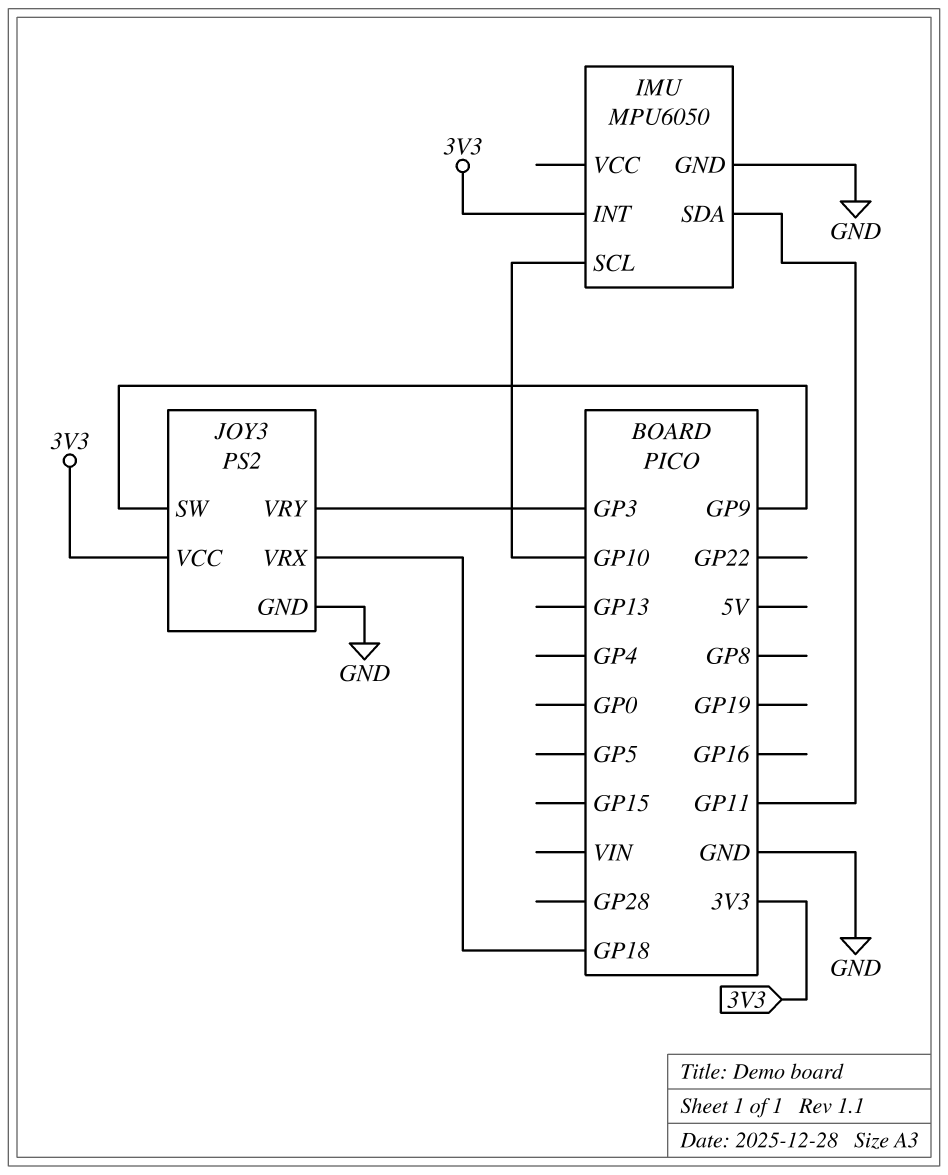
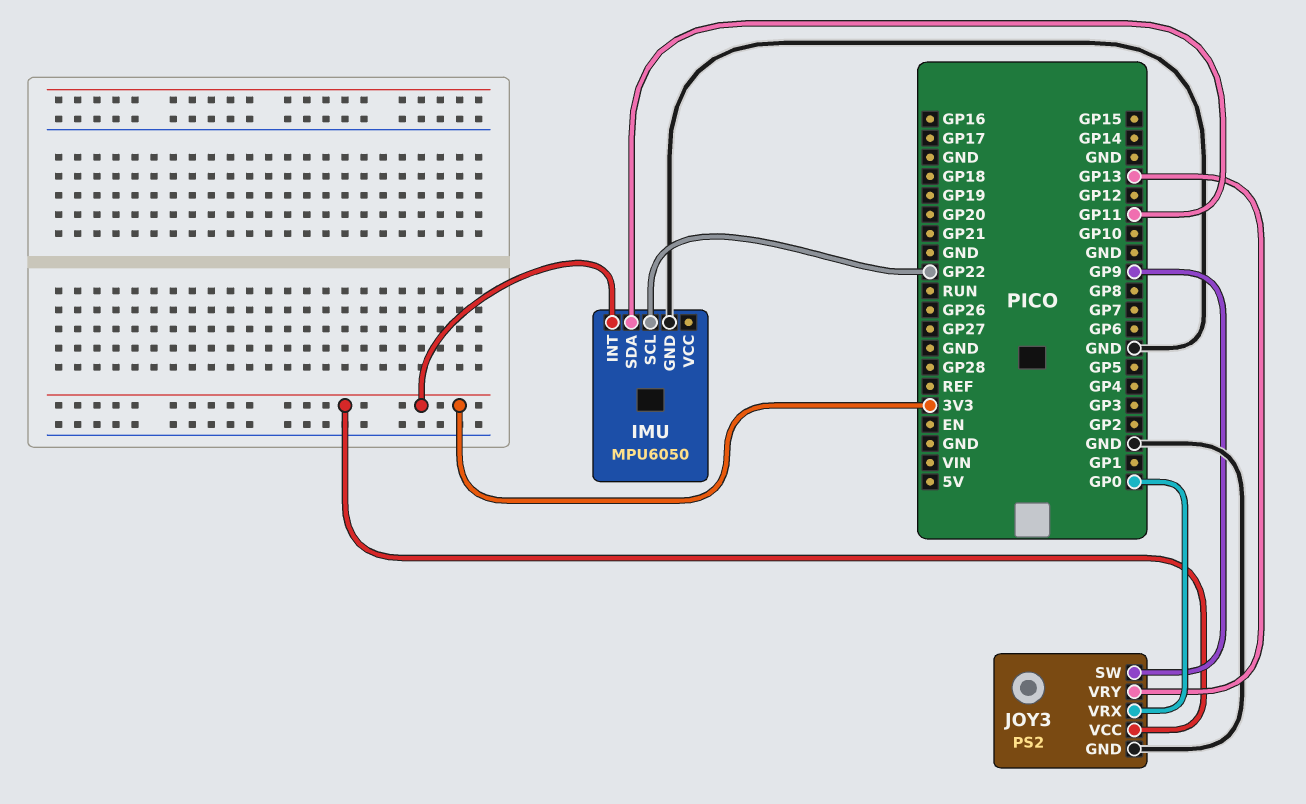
IMU pin SCL: GP10 -> GP22
JOY3 pin VRX: GP18 -> GP0
JOY3 pin VRY: GP3 -> GP13

